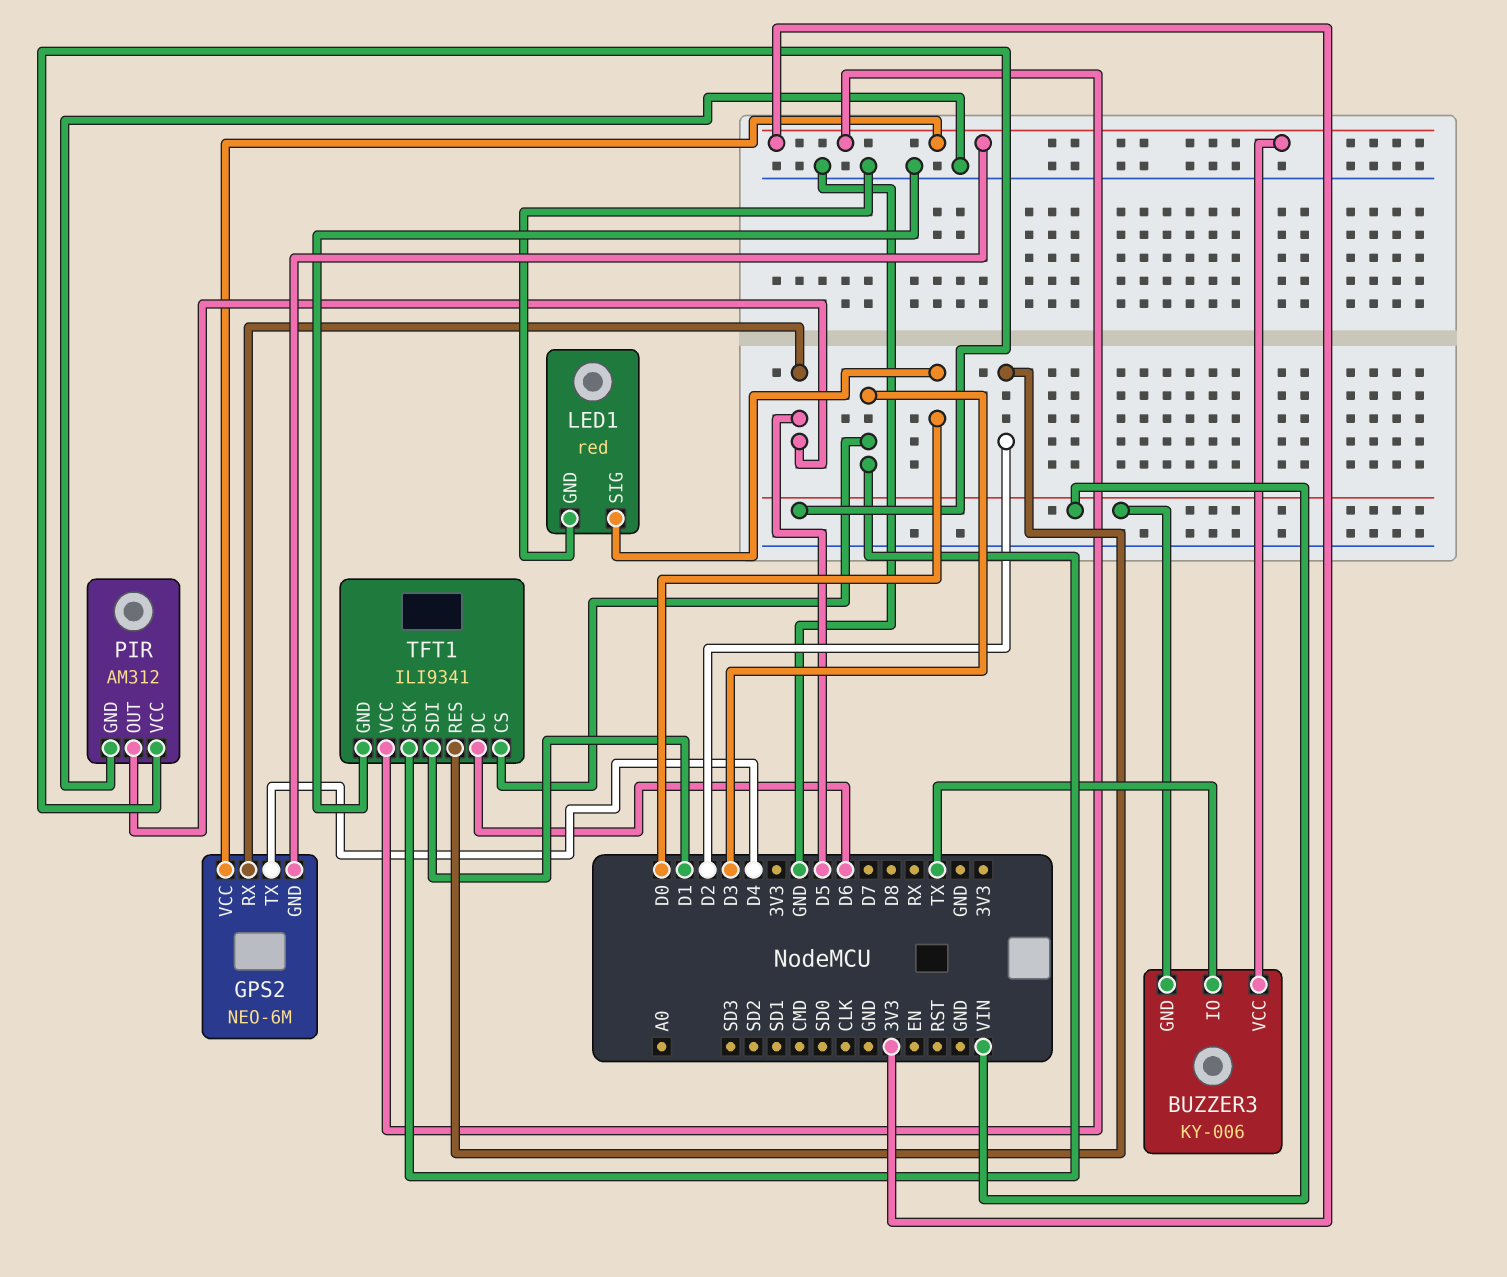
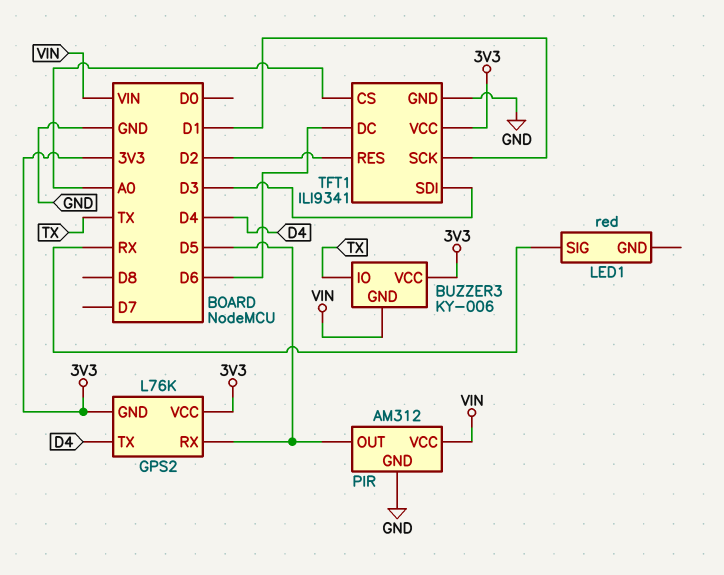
GPS2: NEO-6M -> L76K
LED1 pin GND: GND -> none
LED1 pin SIG: D0 -> RX
TFT1 pin CS: D3 -> A0
TFT1 pin SCK: D3 -> D1
TFT1 pin SDI: D1 -> D3

